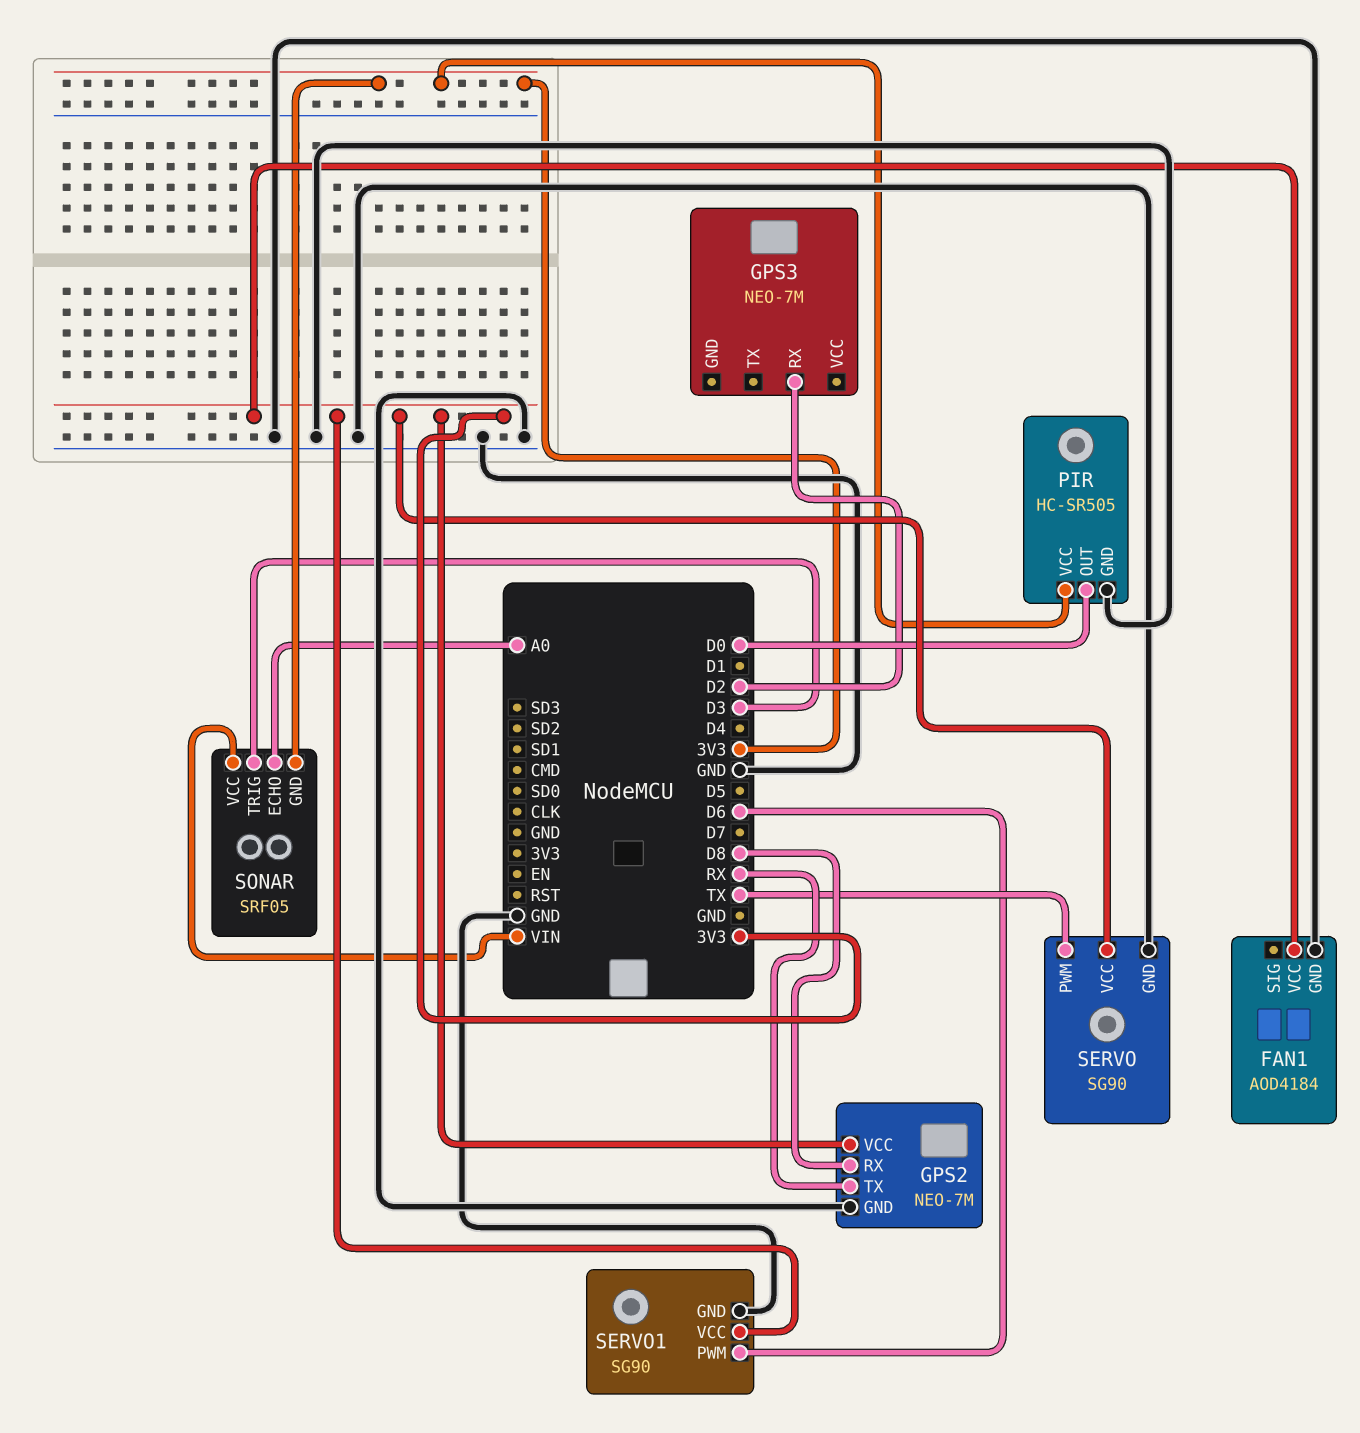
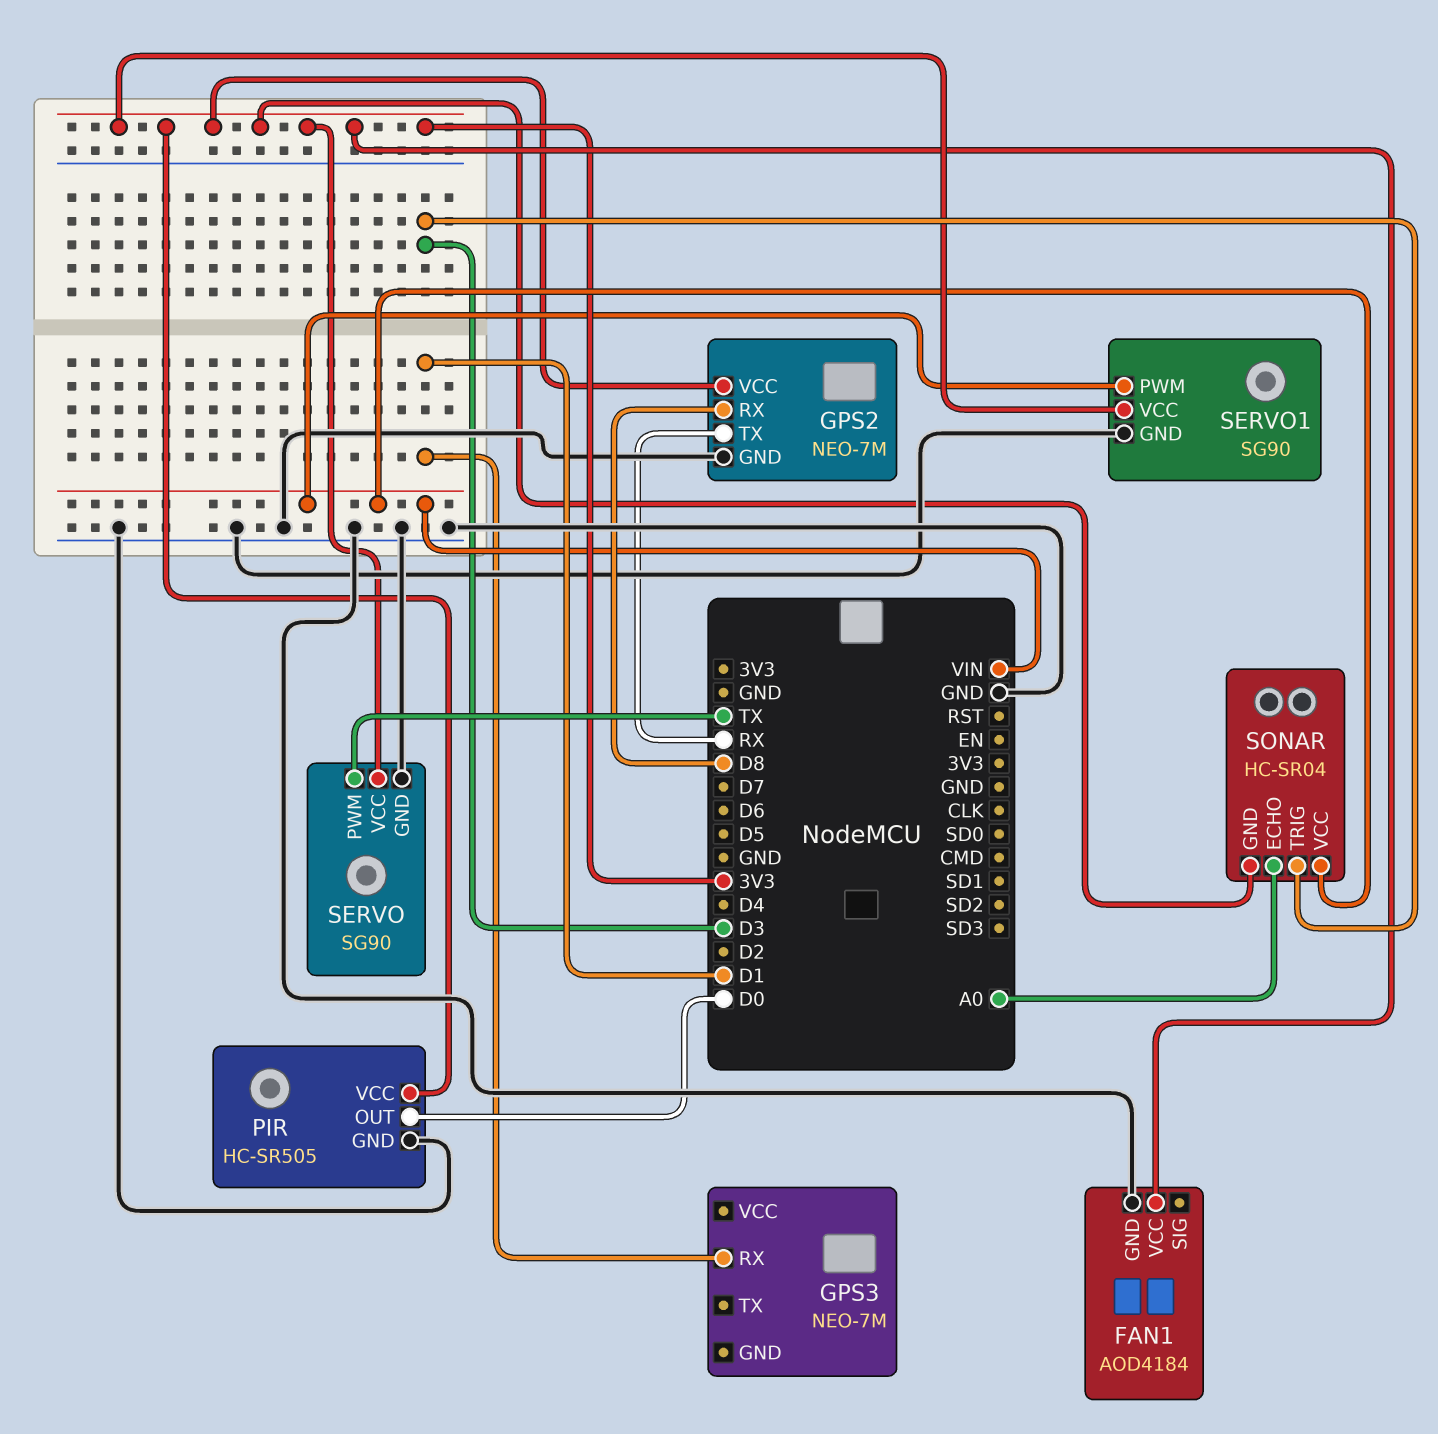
GPS3 pin RX: D2 -> D1
SERVO1 pin PWM: D6 -> VIN
SONAR: SRF05 -> HC-SR04

